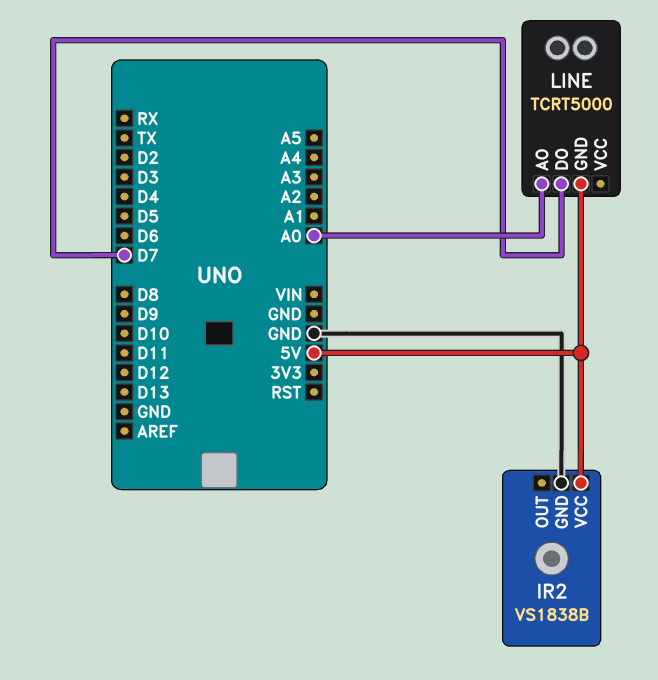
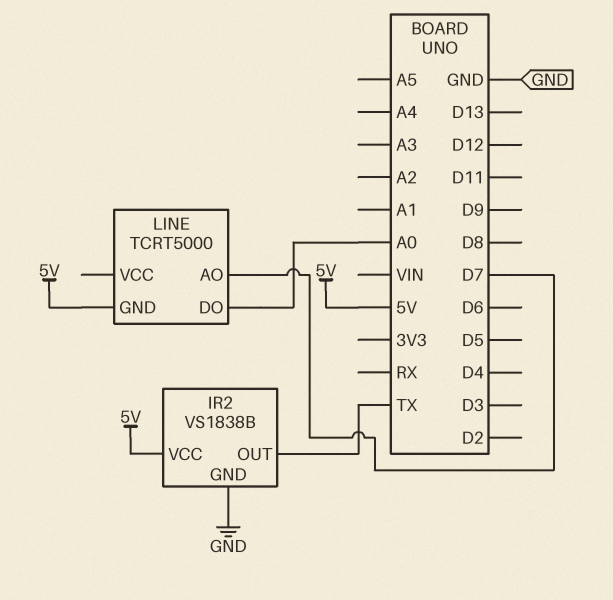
IR2 pin OUT: none -> TX
LINE pin AO: A0 -> D7
LINE pin DO: D7 -> A0

